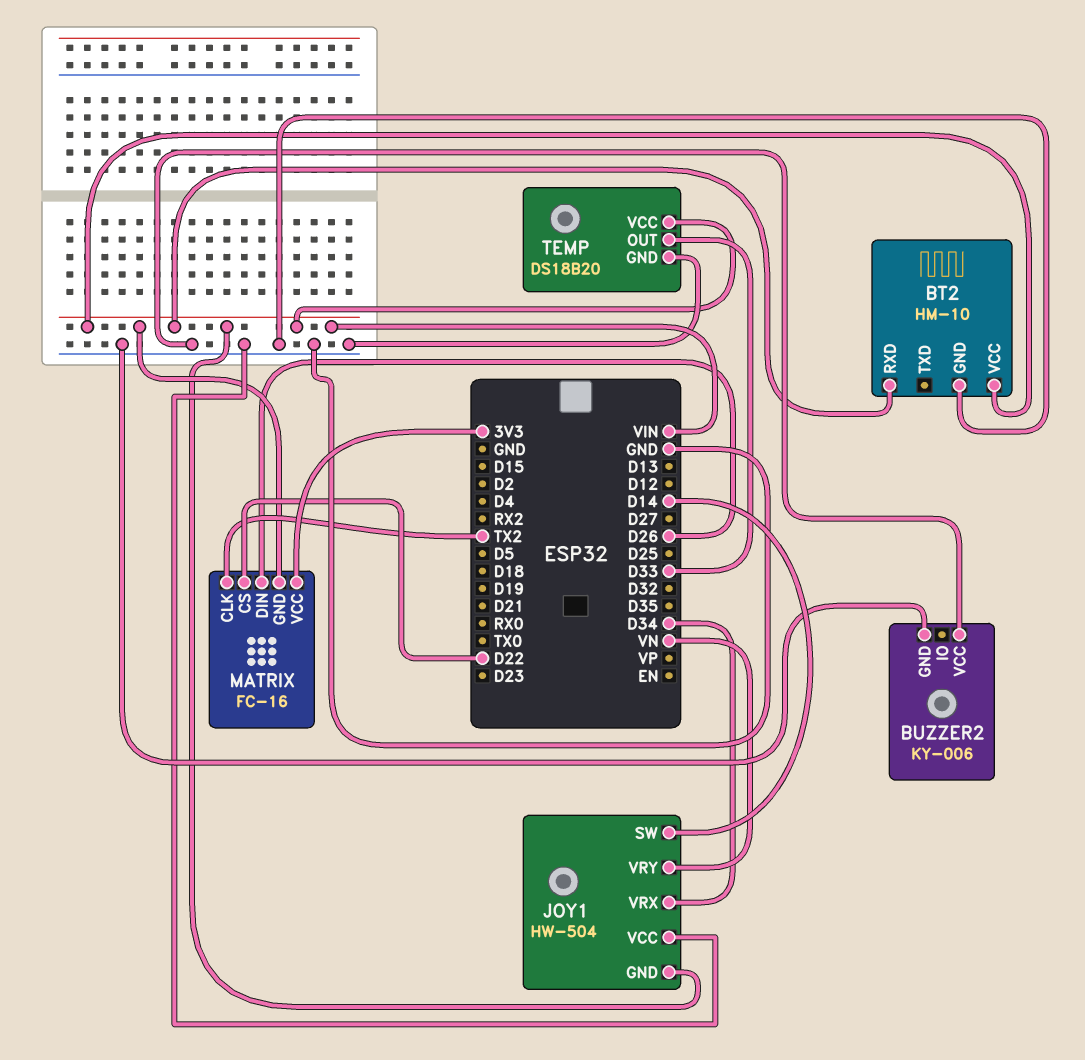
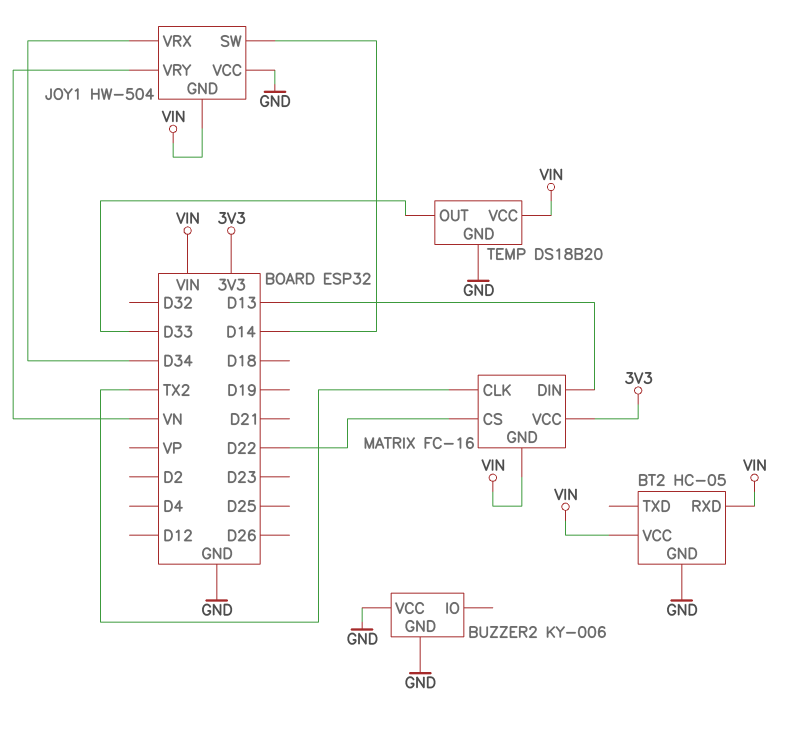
BT2: HM-10 -> HC-05
MATRIX pin DIN: D26 -> D13

